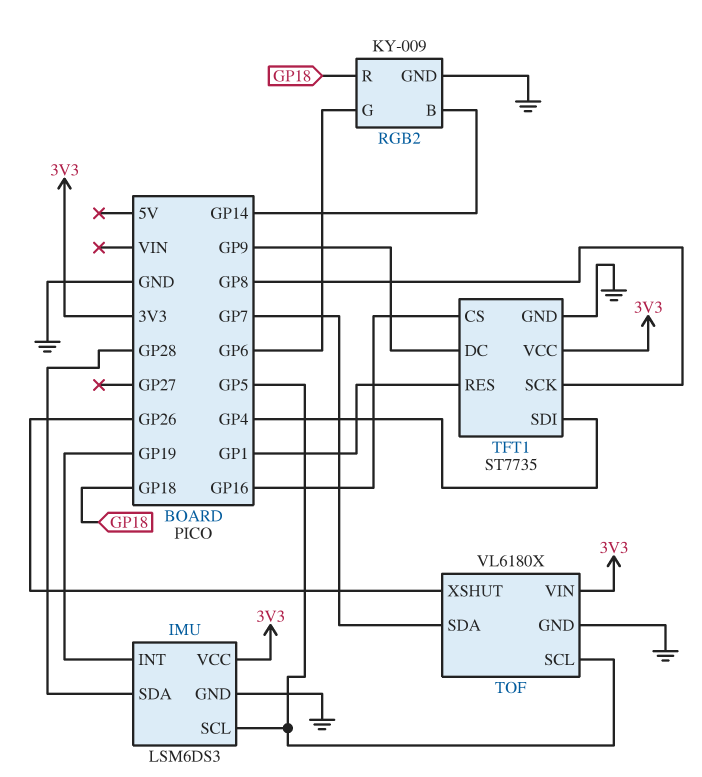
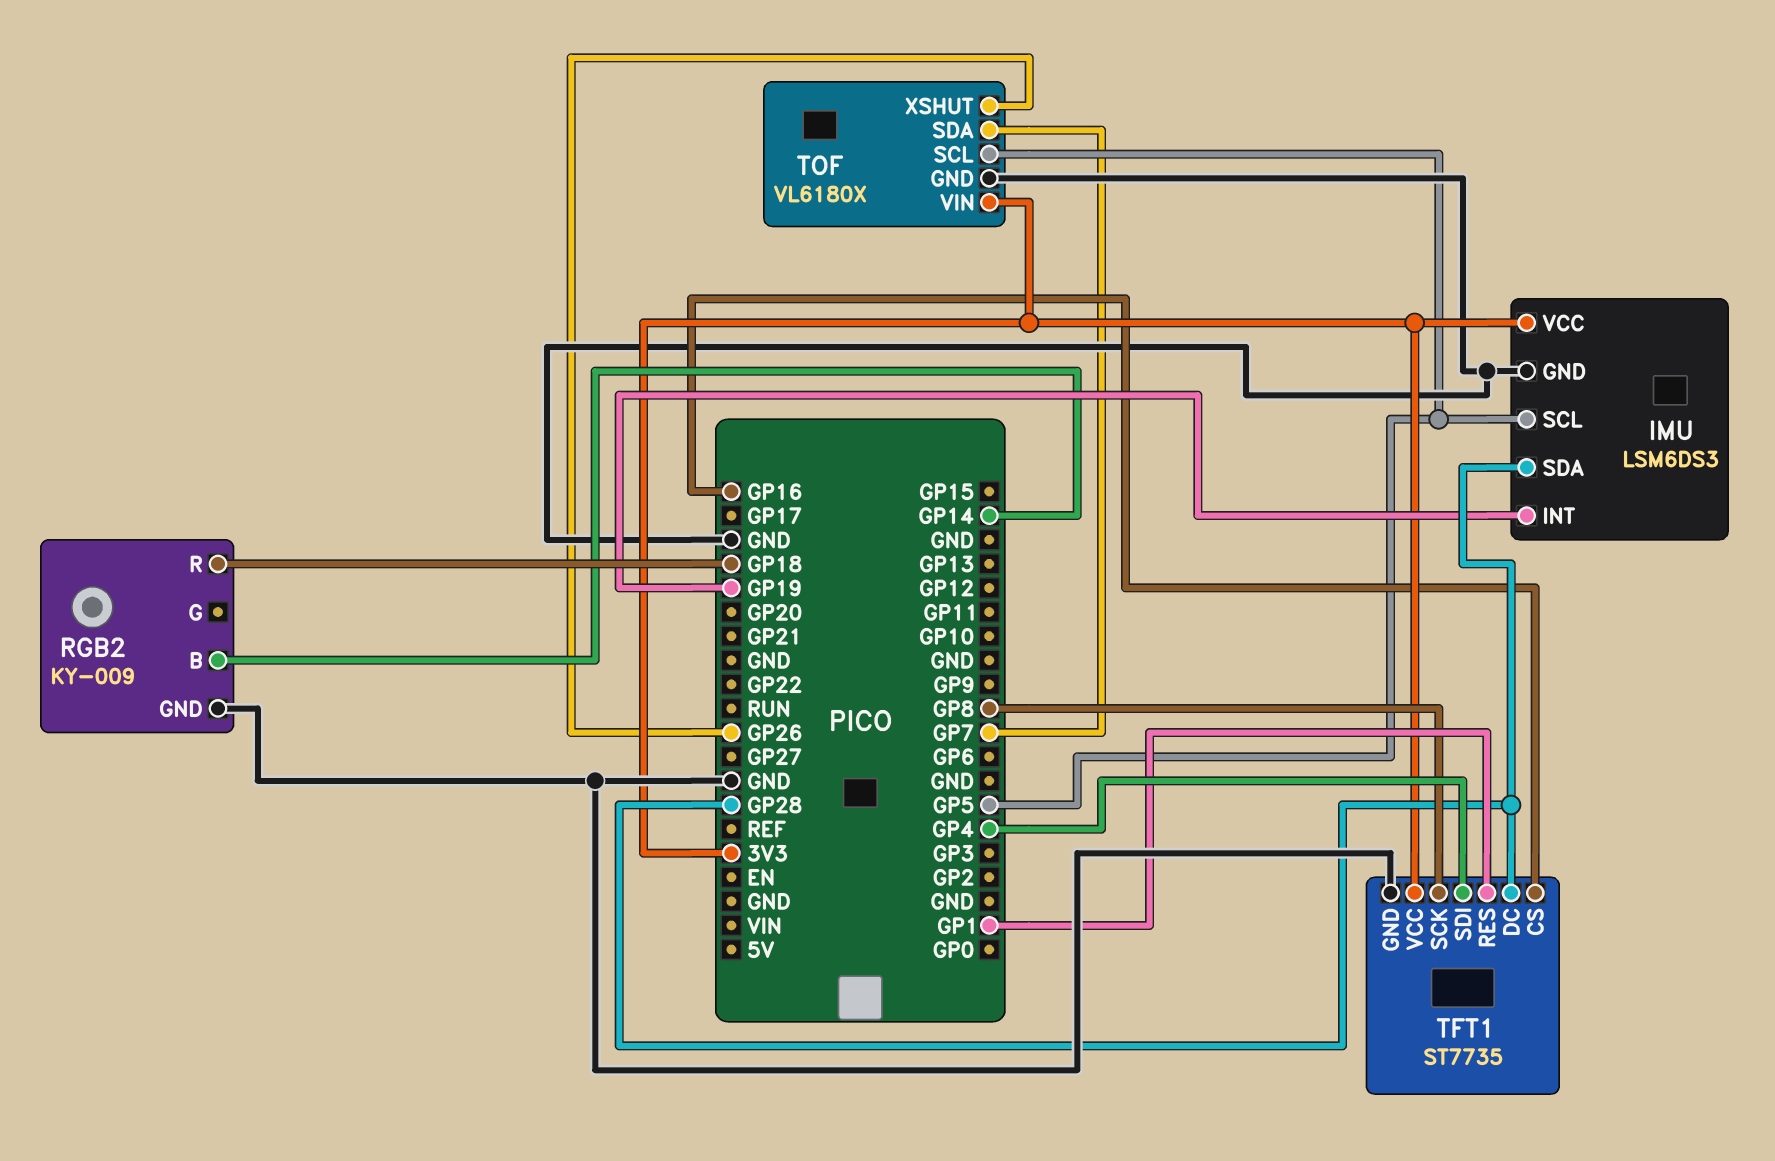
RGB2 pin G: GP6 -> none
TFT1 pin DC: GP9 -> GP28

